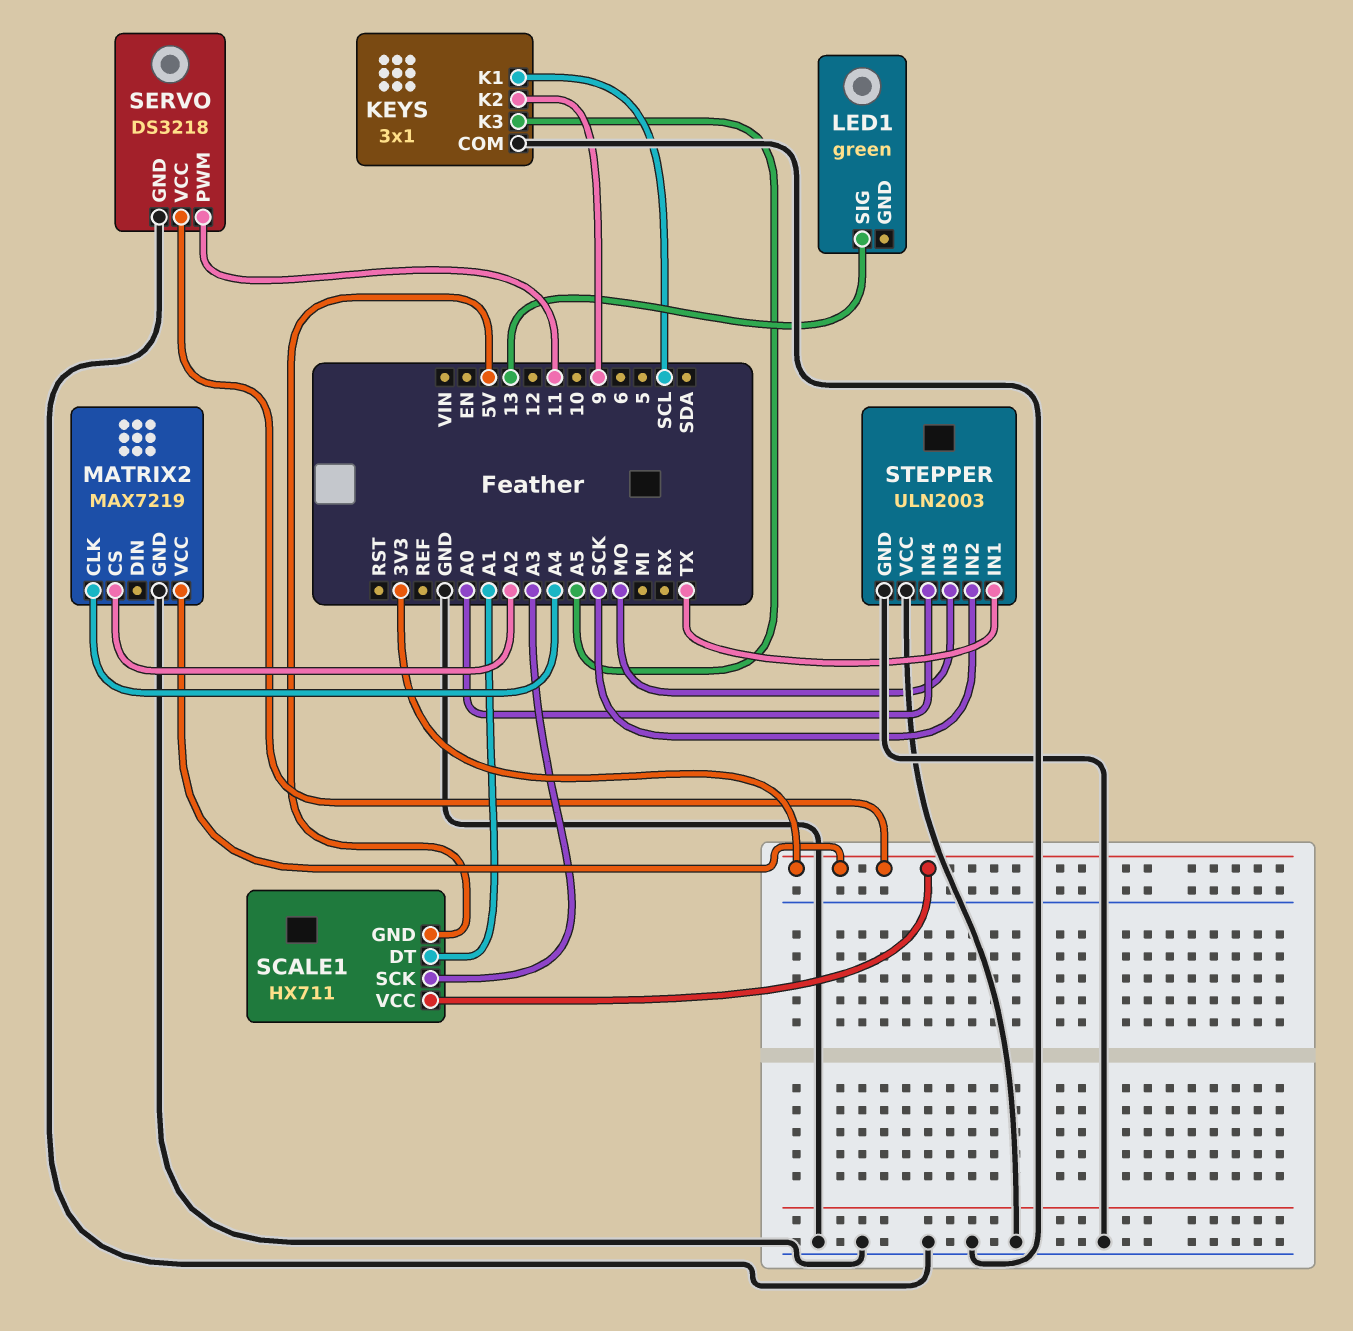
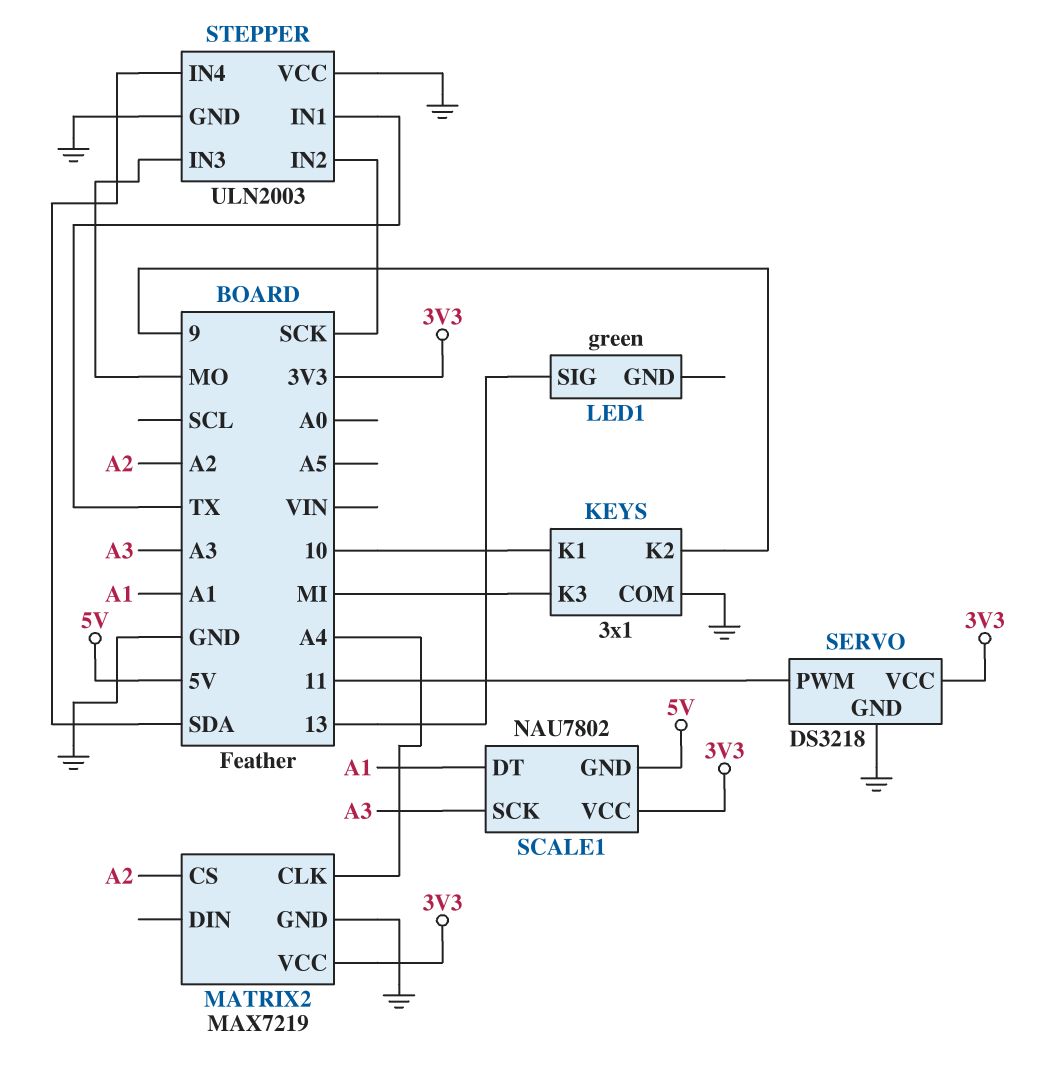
KEYS pin K1: SCL -> 10
KEYS pin K3: A5 -> MI
SCALE1: HX711 -> NAU7802
STEPPER pin IN4: A0 -> SDA

